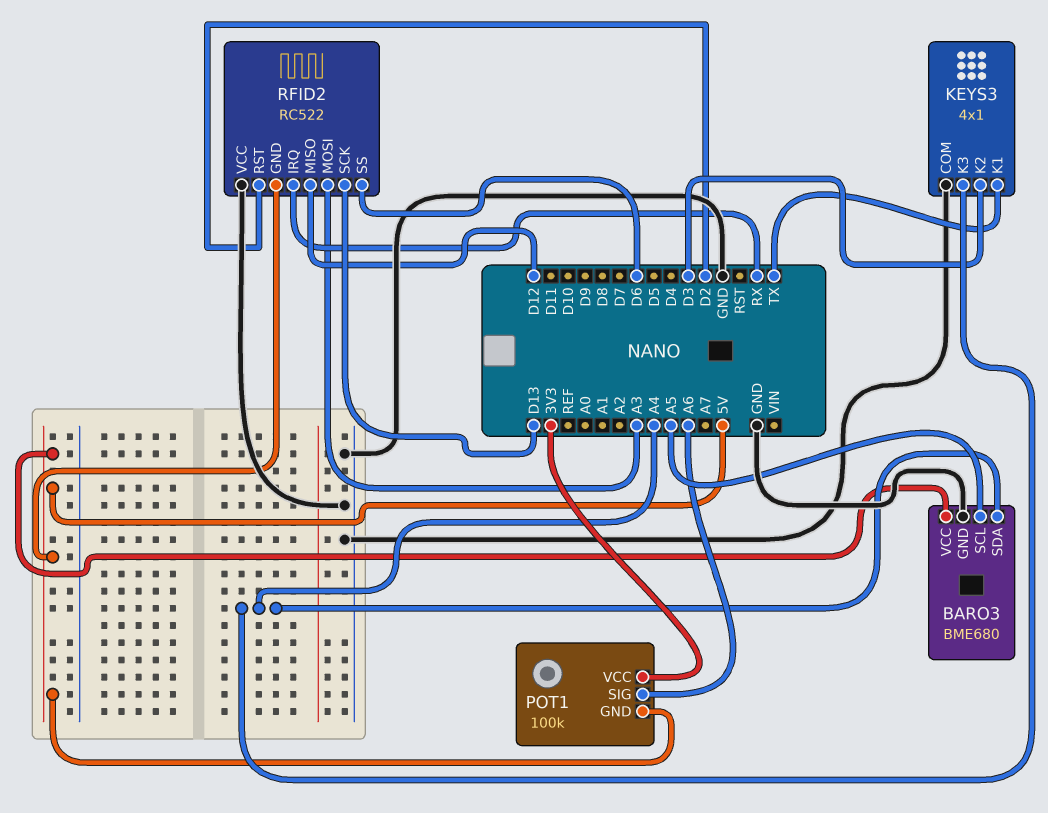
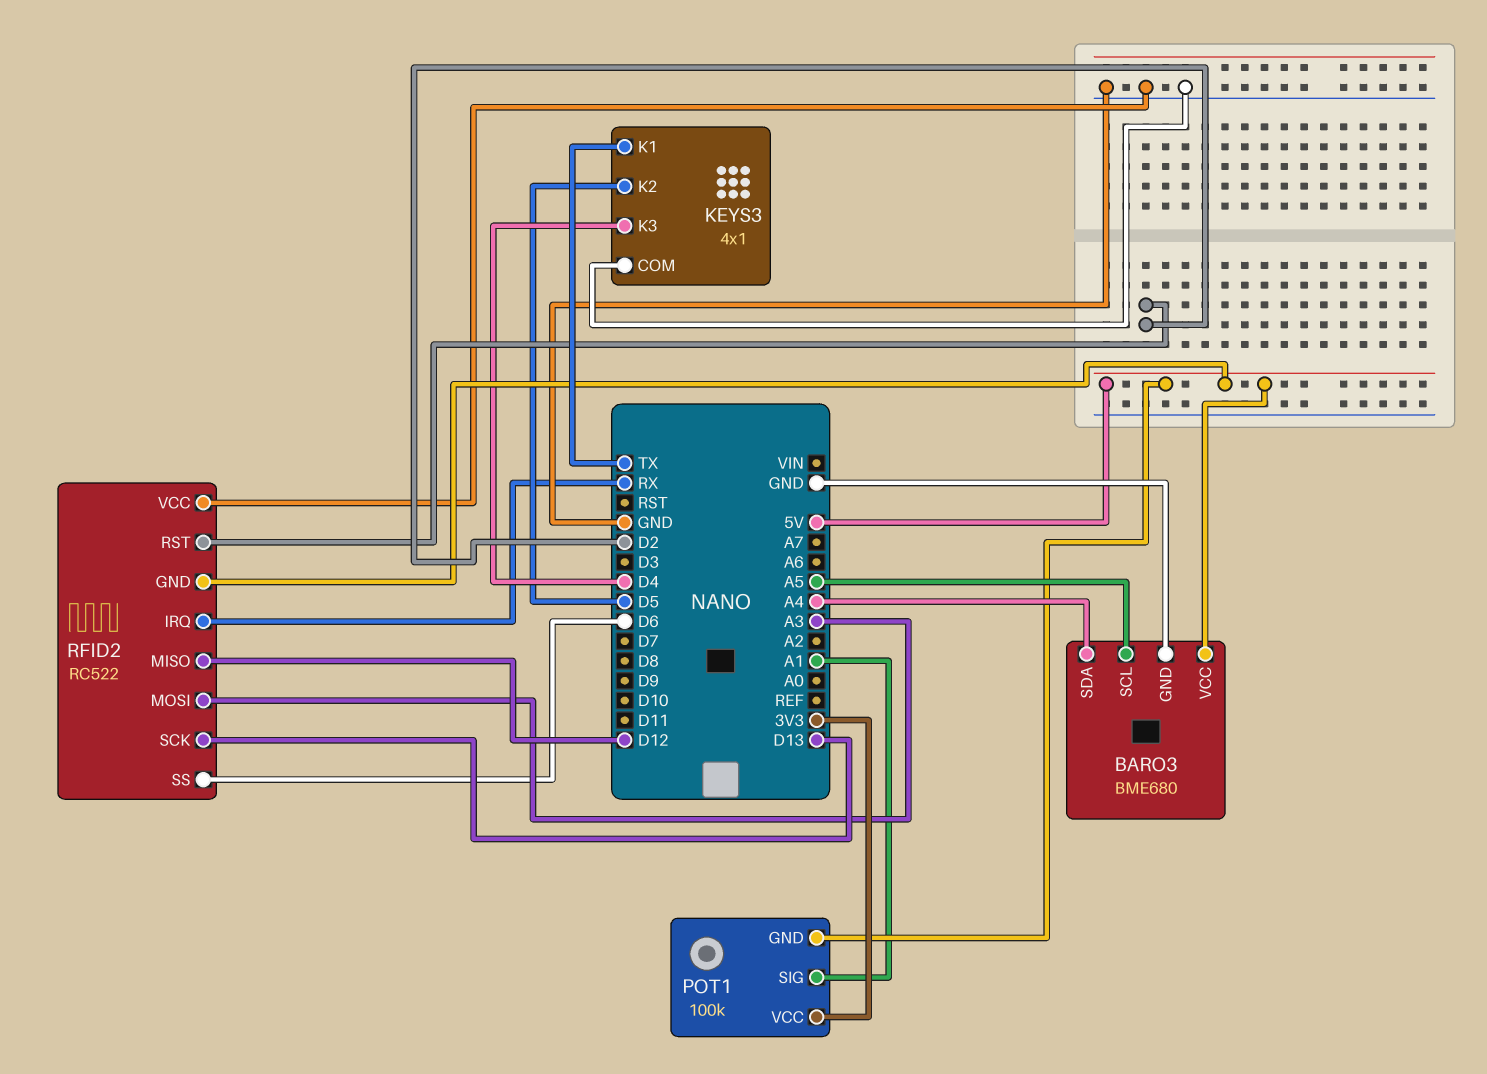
KEYS3 pin K2: D3 -> D5
KEYS3 pin K3: A4 -> D4
POT1 pin SIG: A6 -> A1

